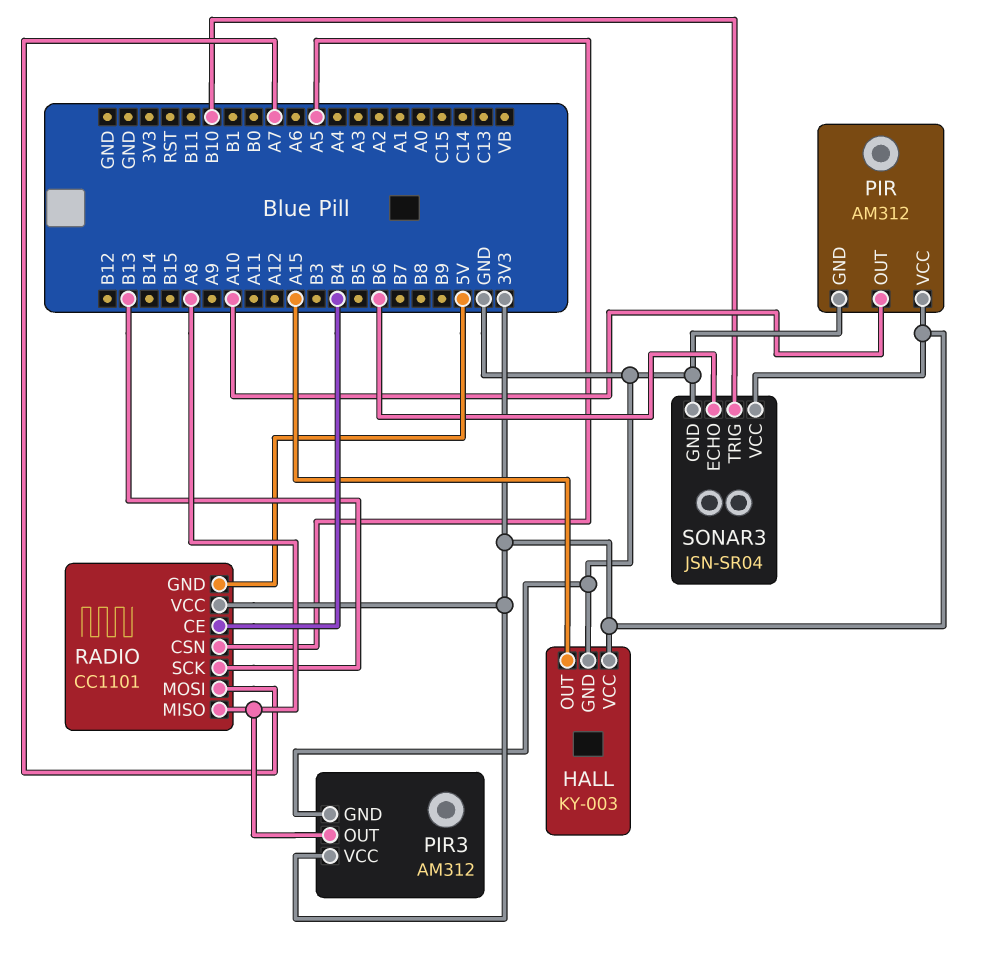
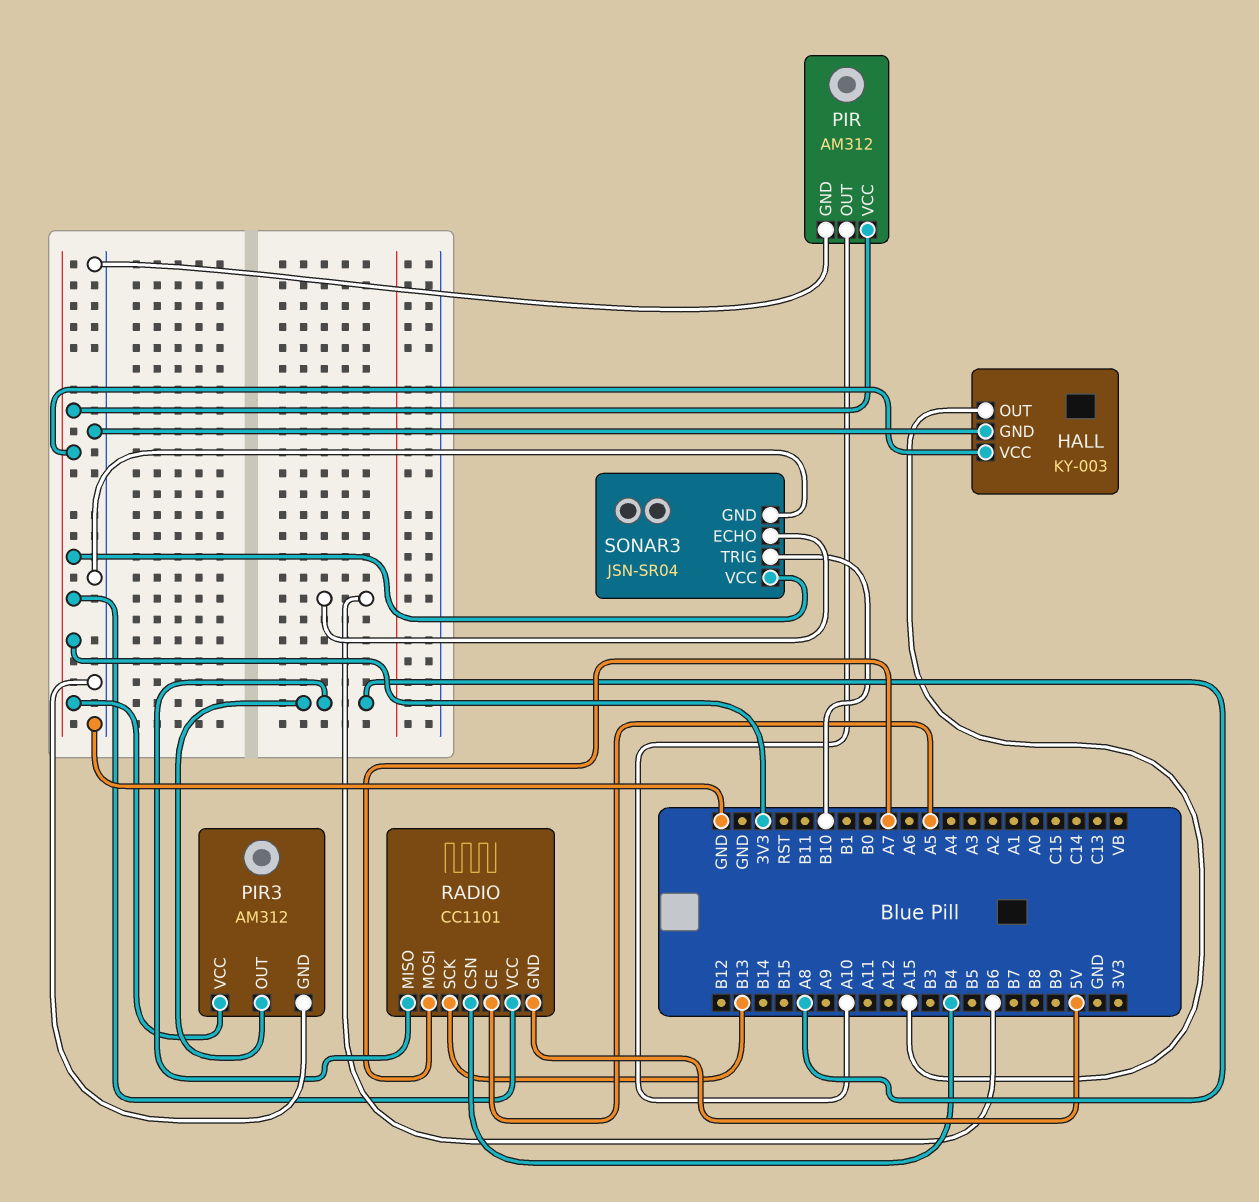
RADIO pin CE: B4 -> A5
RADIO pin CSN: A5 -> B4

